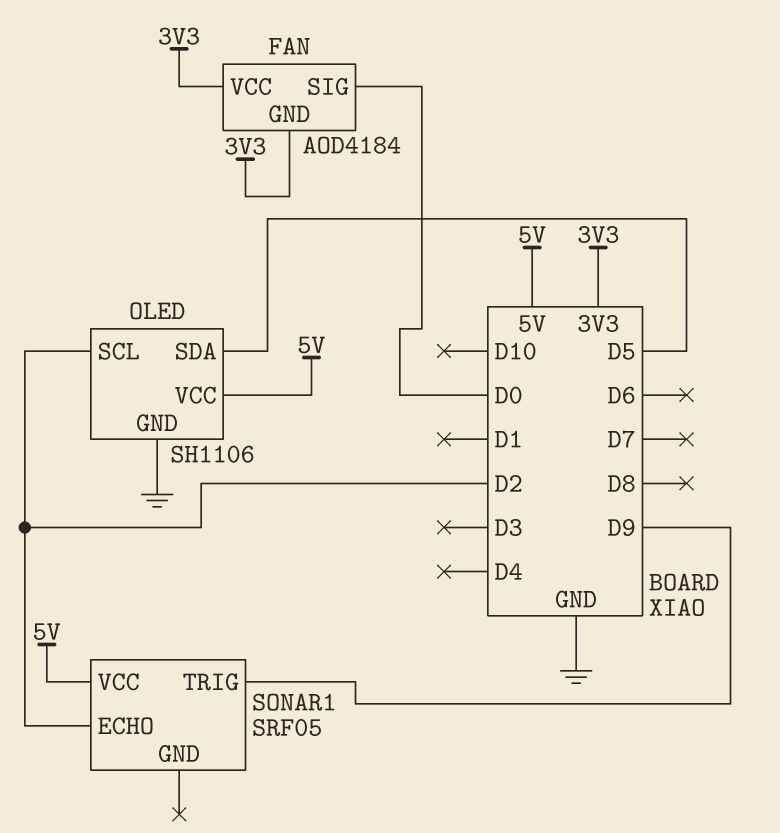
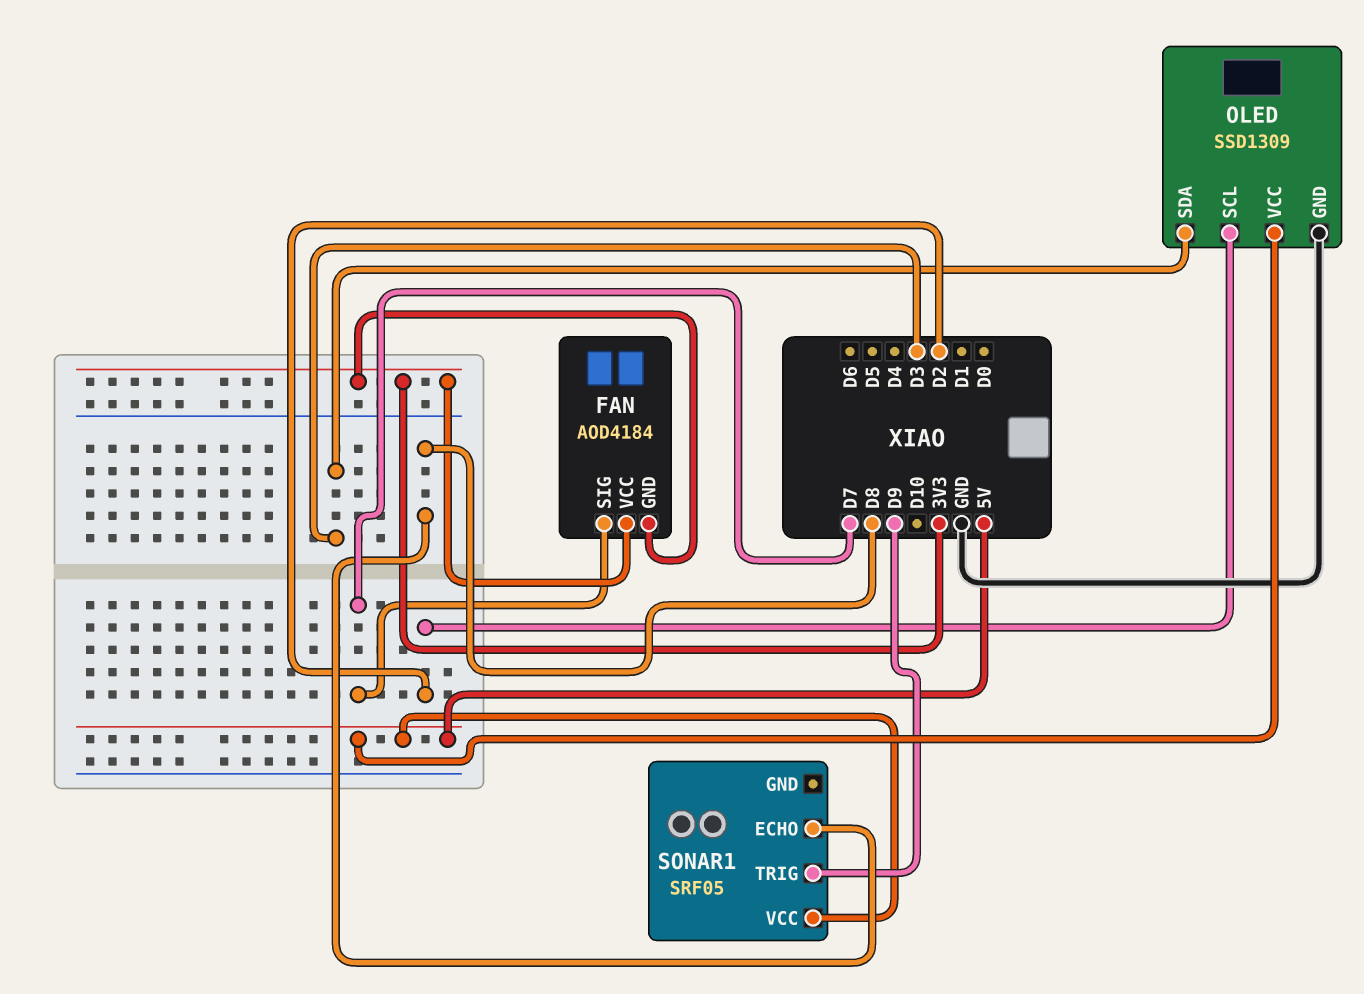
FAN pin SIG: D0 -> D7
OLED: SH1106 -> SSD1309
OLED pin SDA: D5 -> D3
SONAR1 pin ECHO: D2 -> D8

